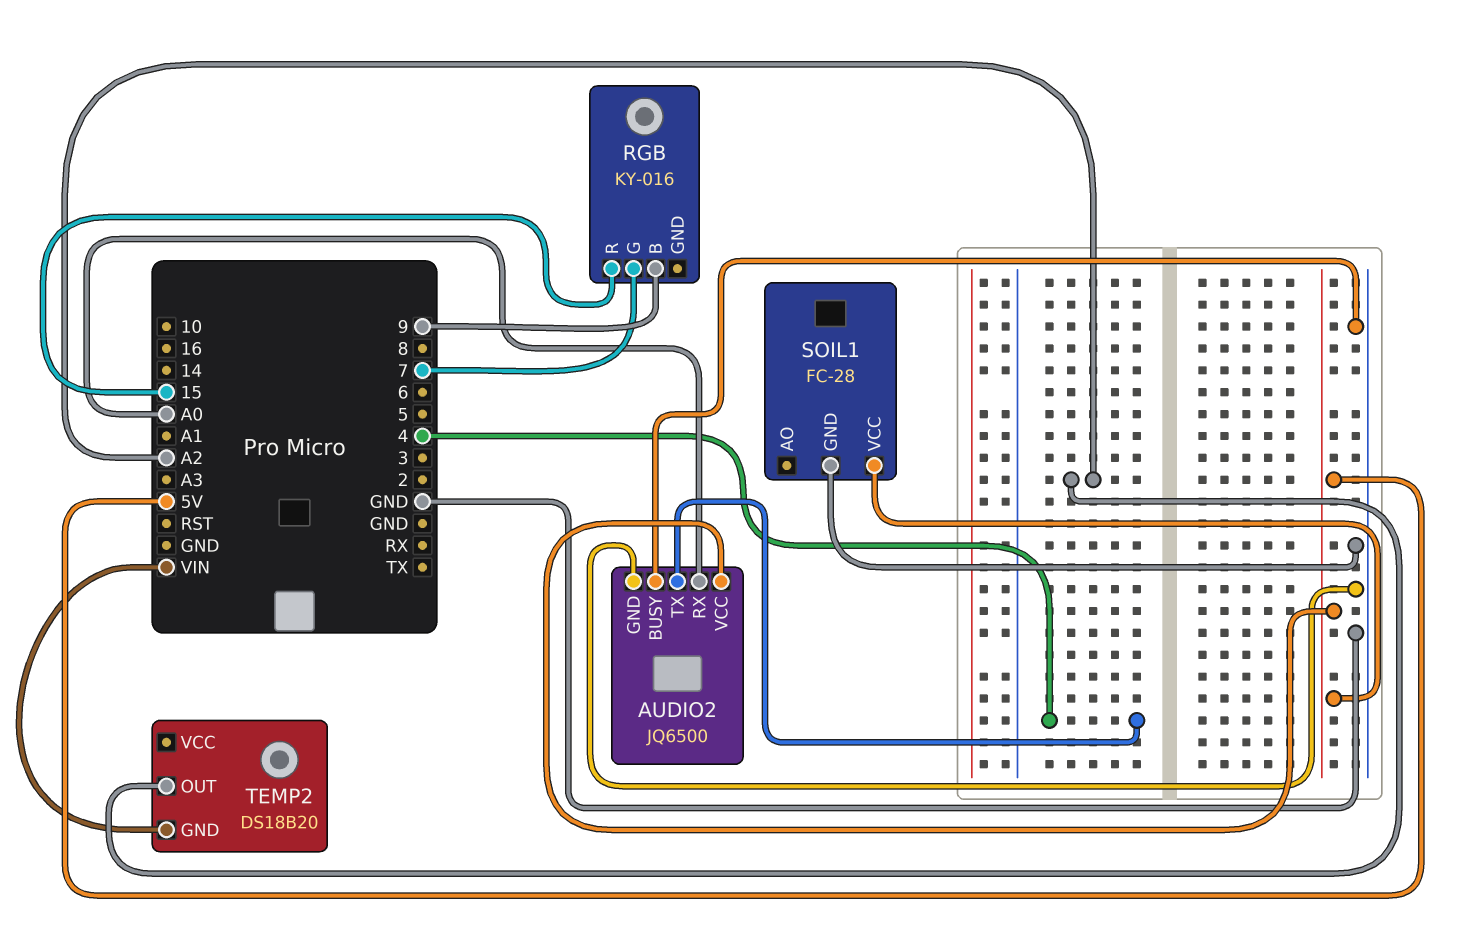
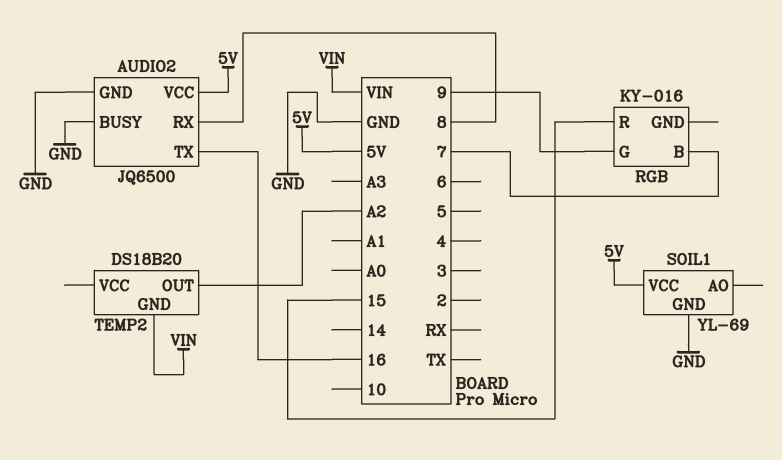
AUDIO2 pin RX: A0 -> 8
AUDIO2 pin TX: 4 -> 16
RGB pin B: 9 -> 7
RGB pin G: 7 -> 9
SOIL1: FC-28 -> YL-69

